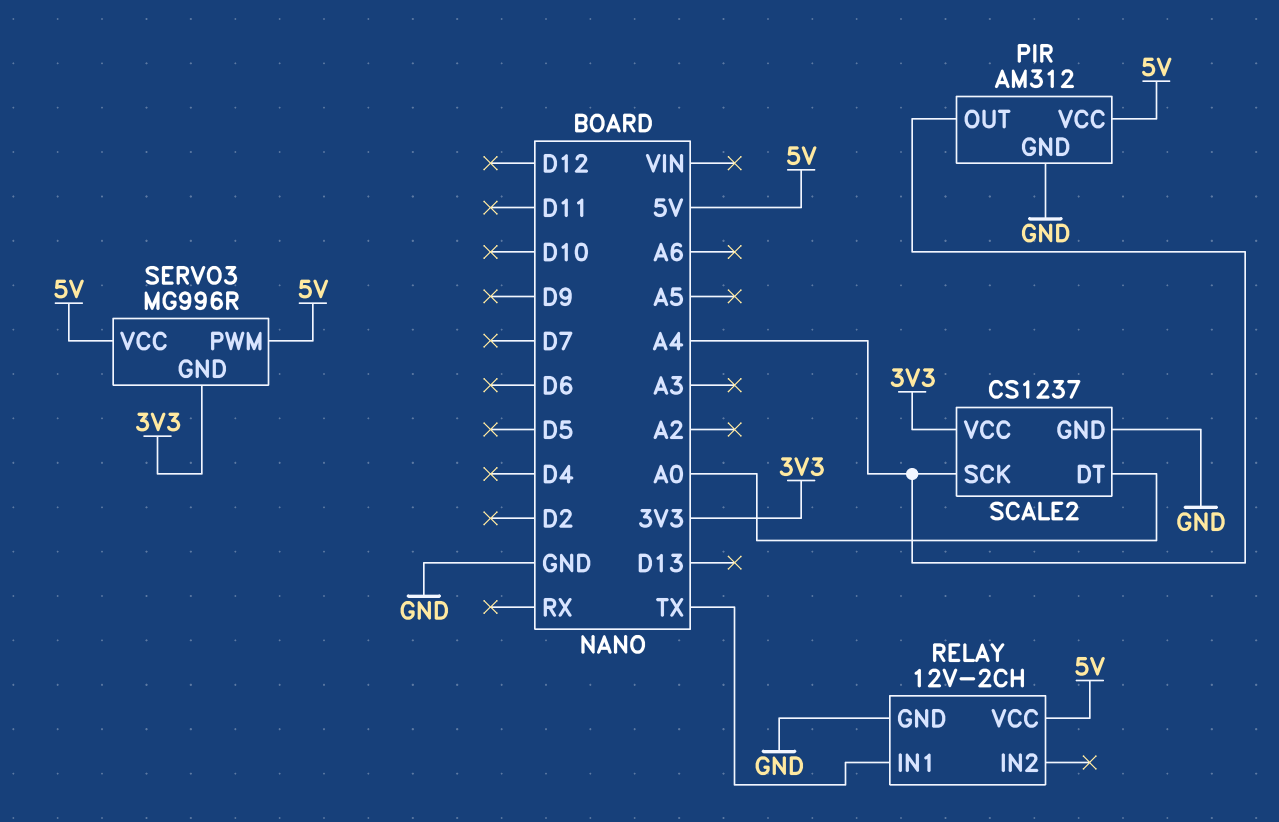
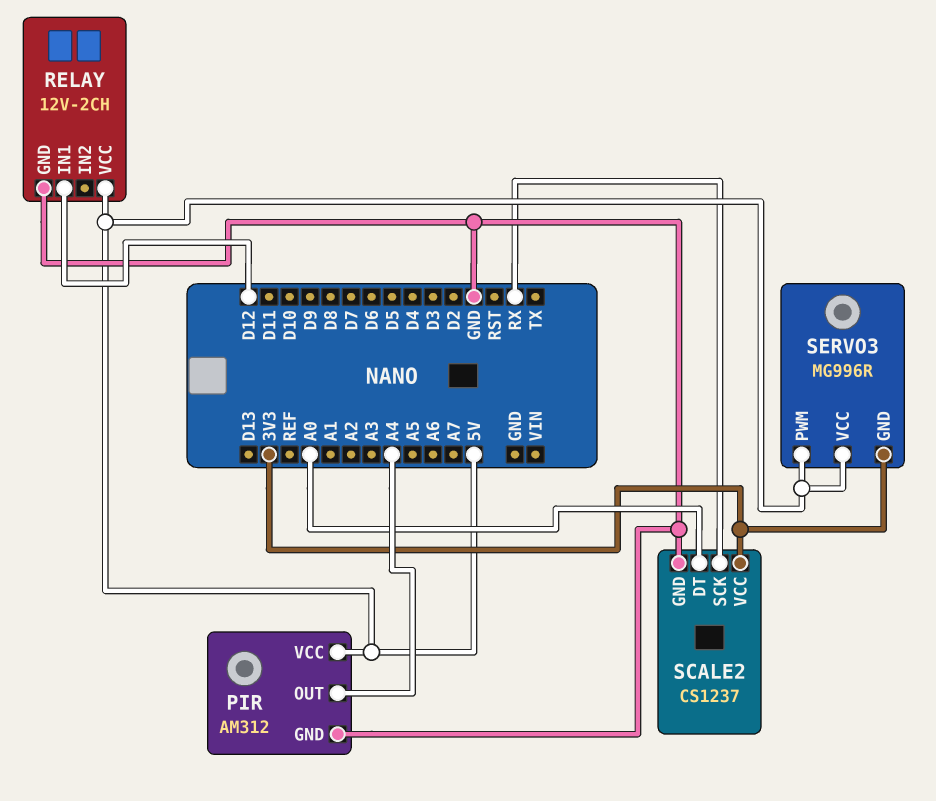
RELAY pin IN1: TX -> D12
SCALE2 pin SCK: A4 -> RX

